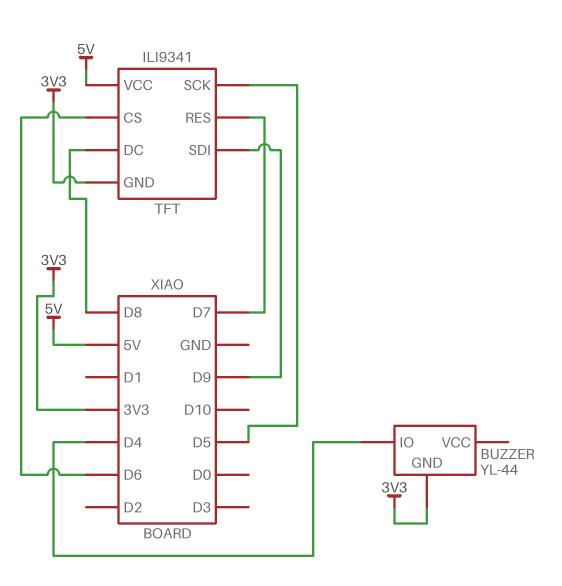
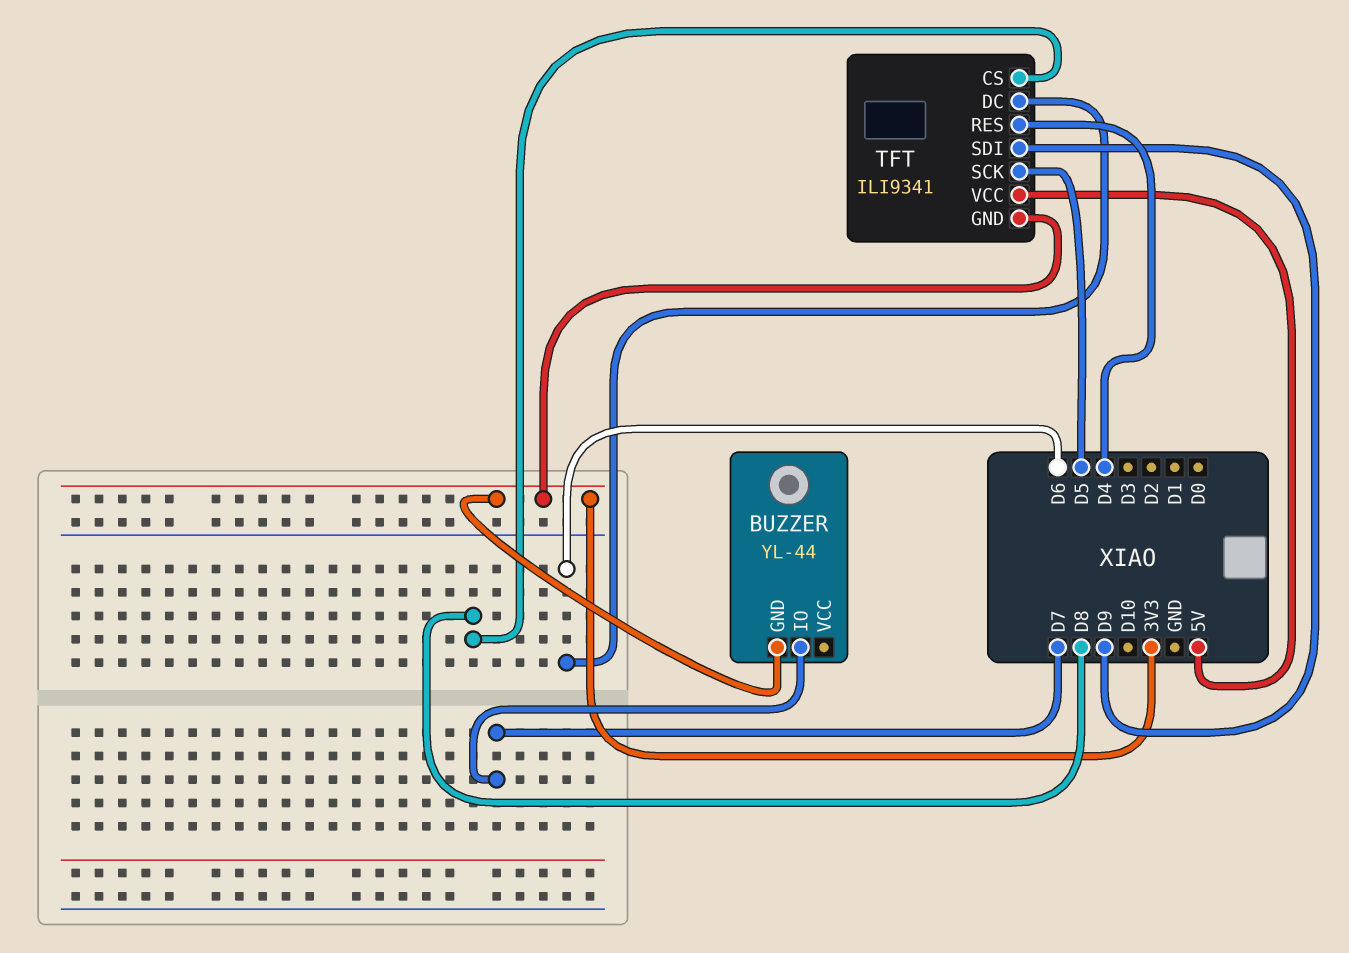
BUZZER pin IO: D4 -> D7
TFT pin CS: D6 -> D8
TFT pin DC: D8 -> D6
TFT pin RES: D7 -> D4

